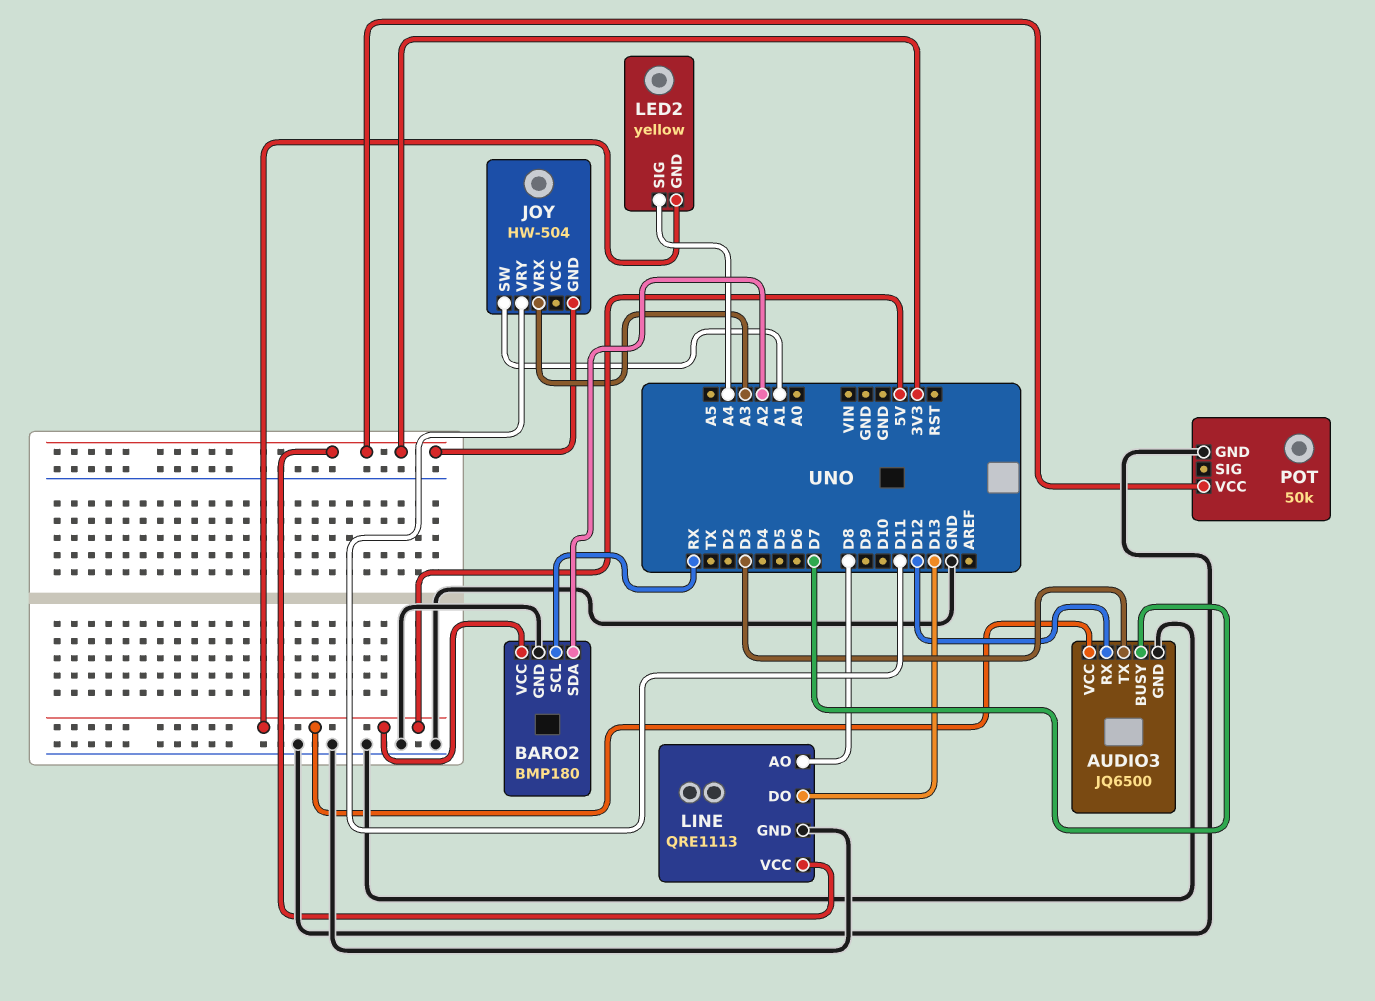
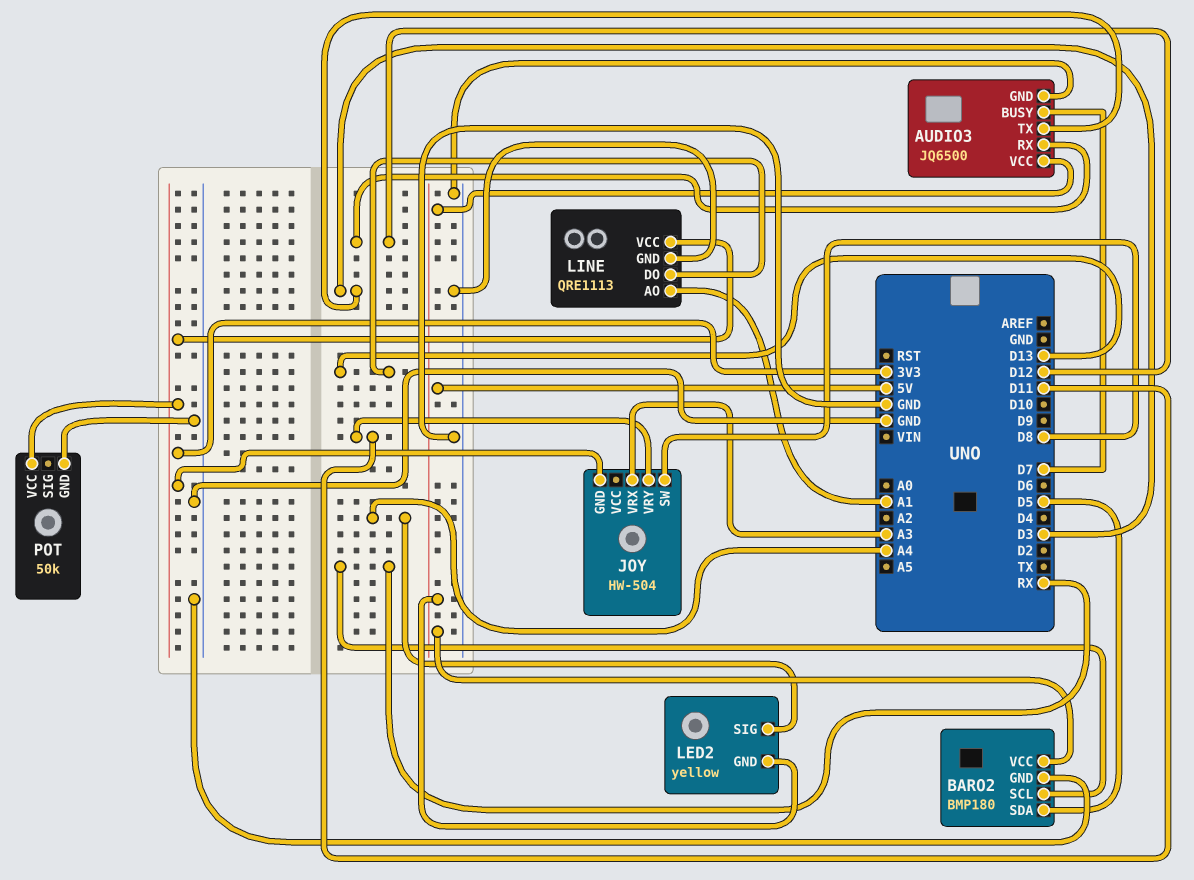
BARO2 pin SDA: A2 -> D5
JOY pin SW: A1 -> D8
LINE pin AO: D8 -> A1

